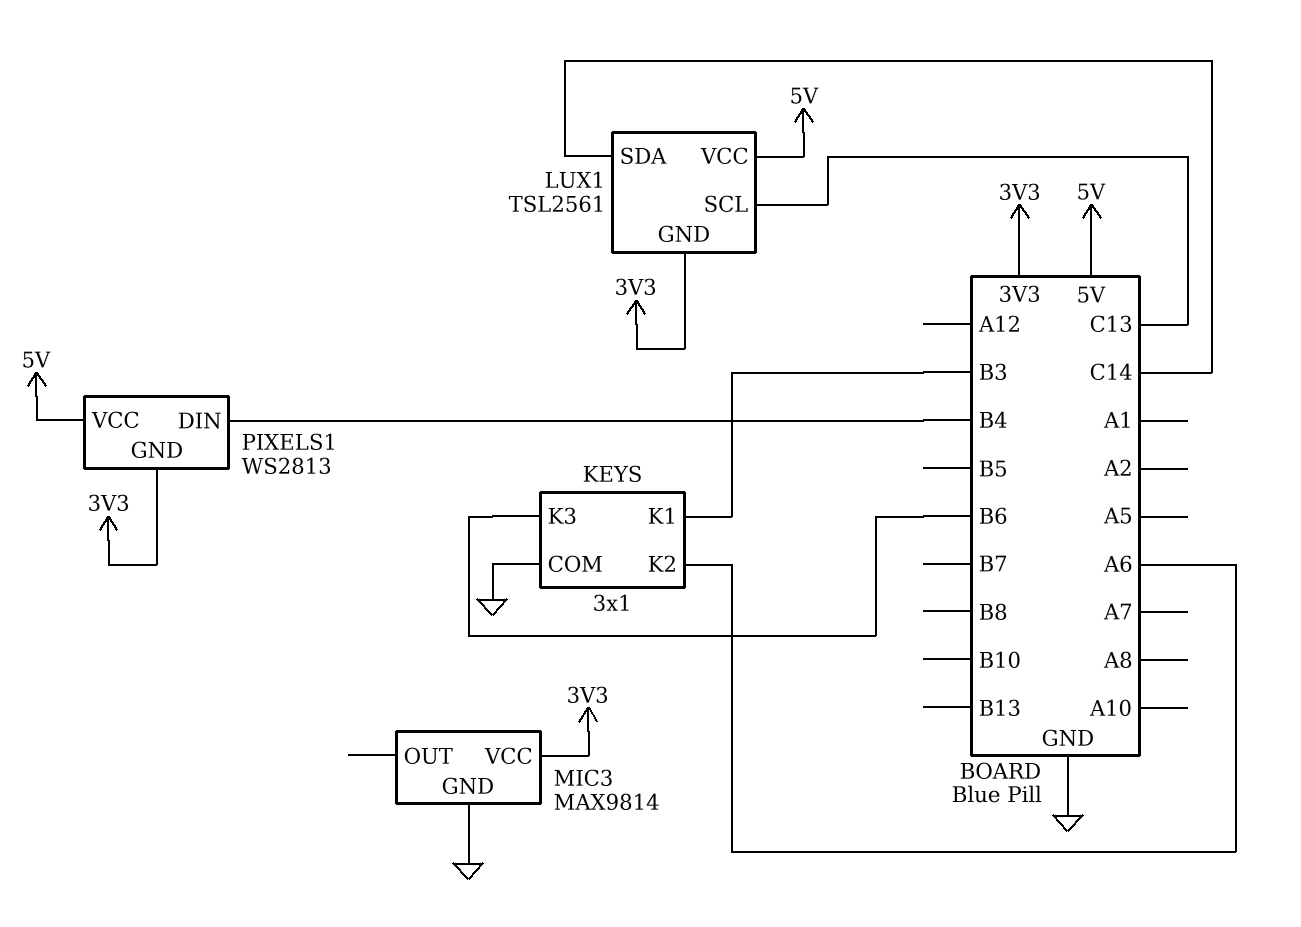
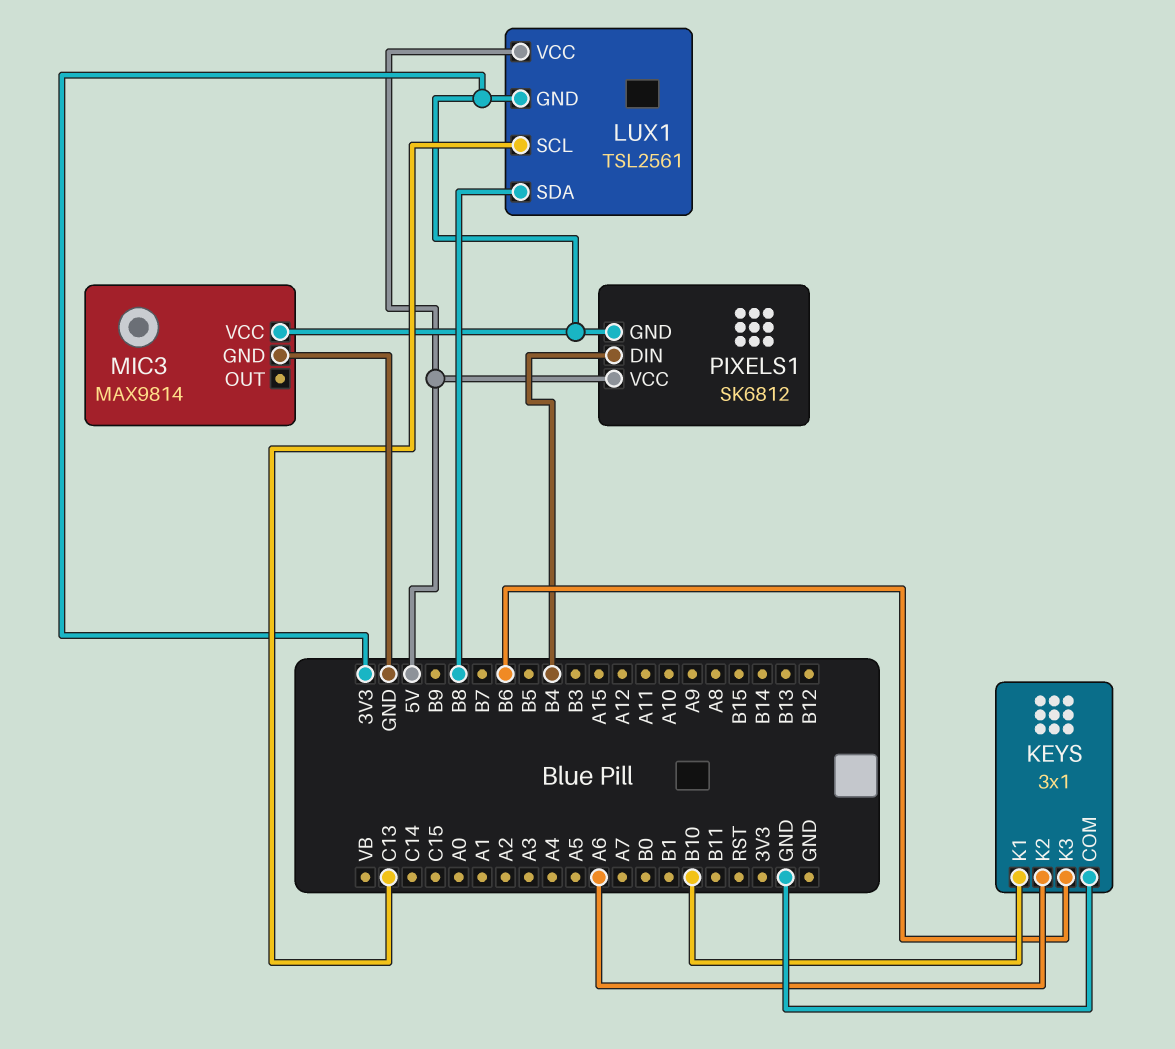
KEYS pin K1: B3 -> B10
LUX1 pin SDA: C14 -> B8
PIXELS1: WS2813 -> SK6812

